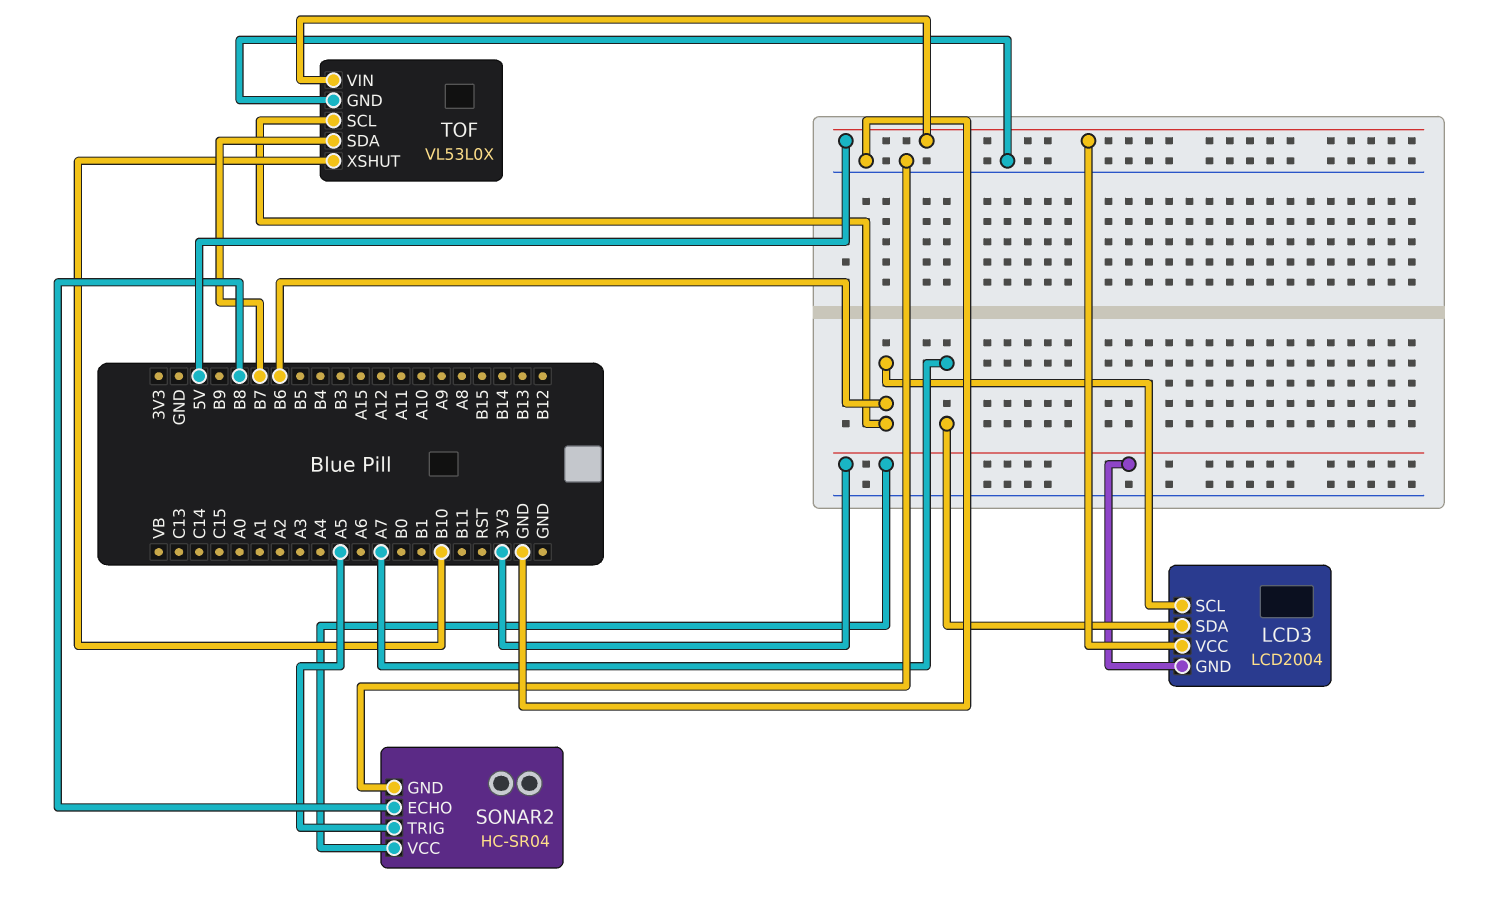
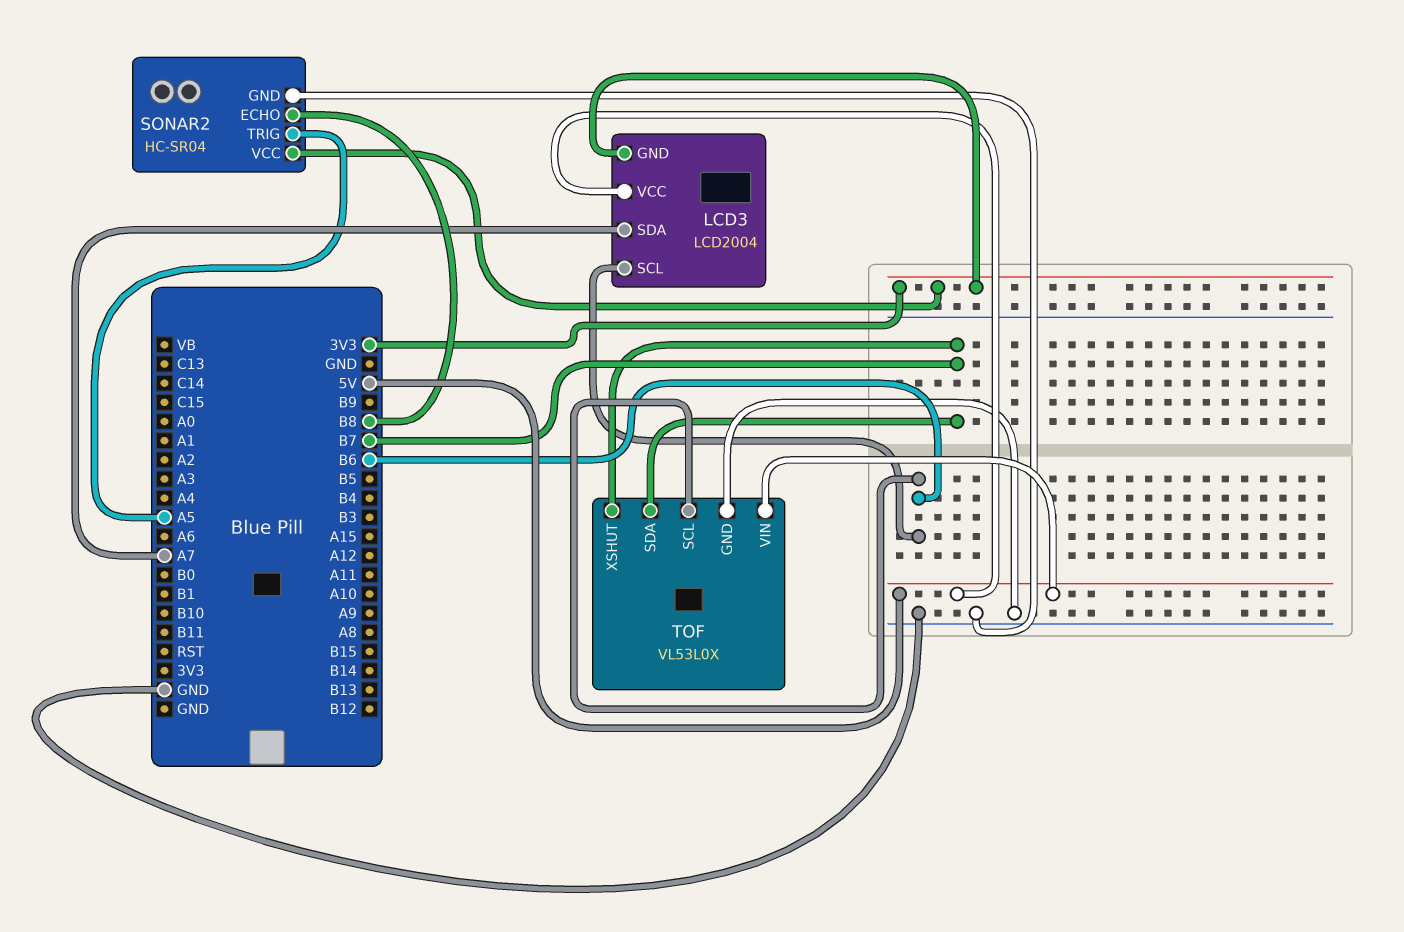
TOF pin XSHUT: B10 -> B7

